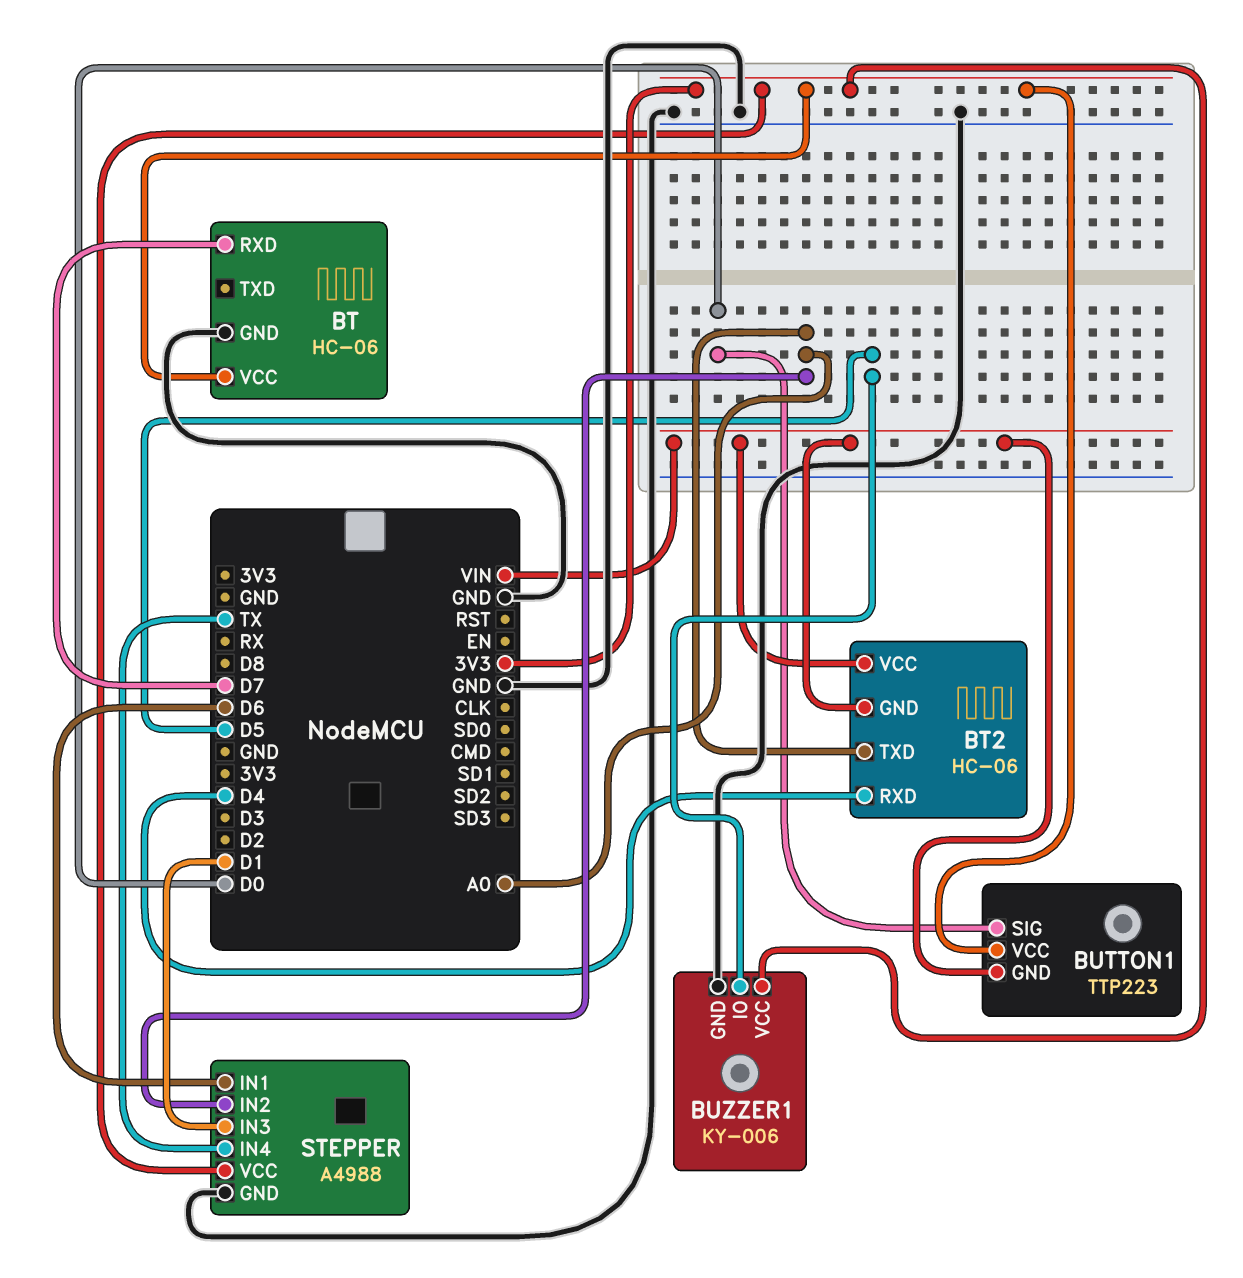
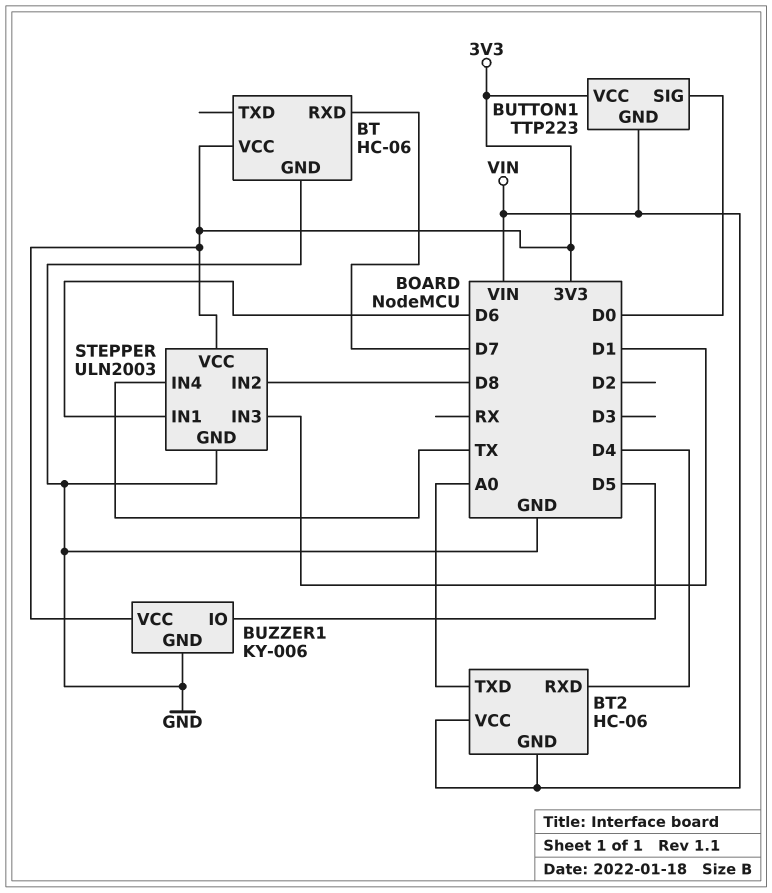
STEPPER: A4988 -> ULN2003
STEPPER pin IN2: A0 -> D8

